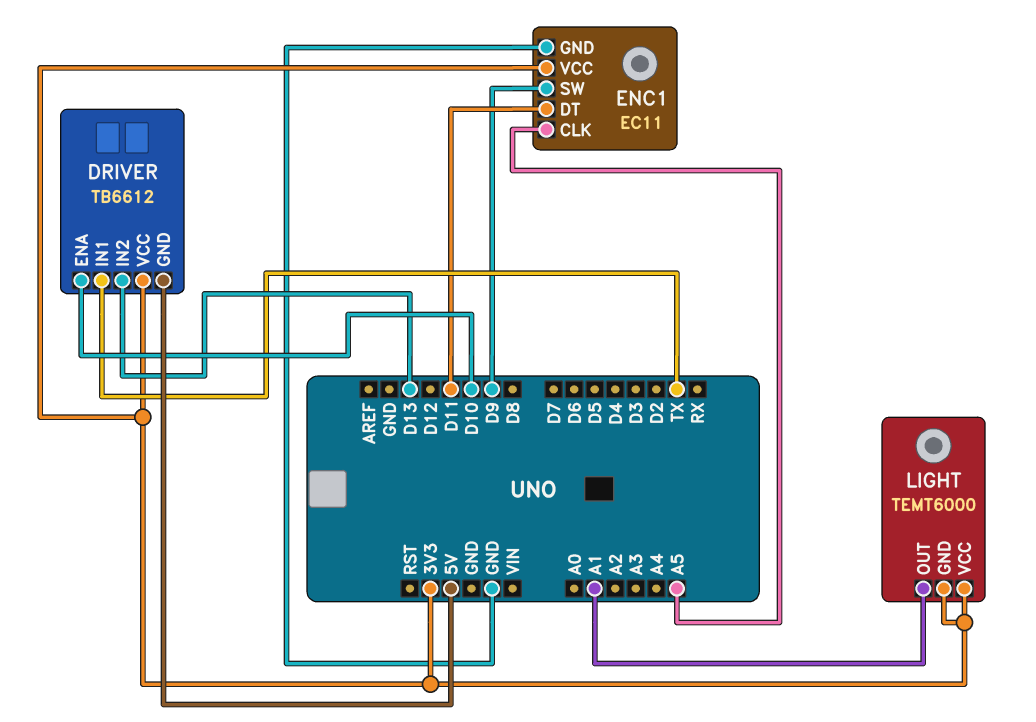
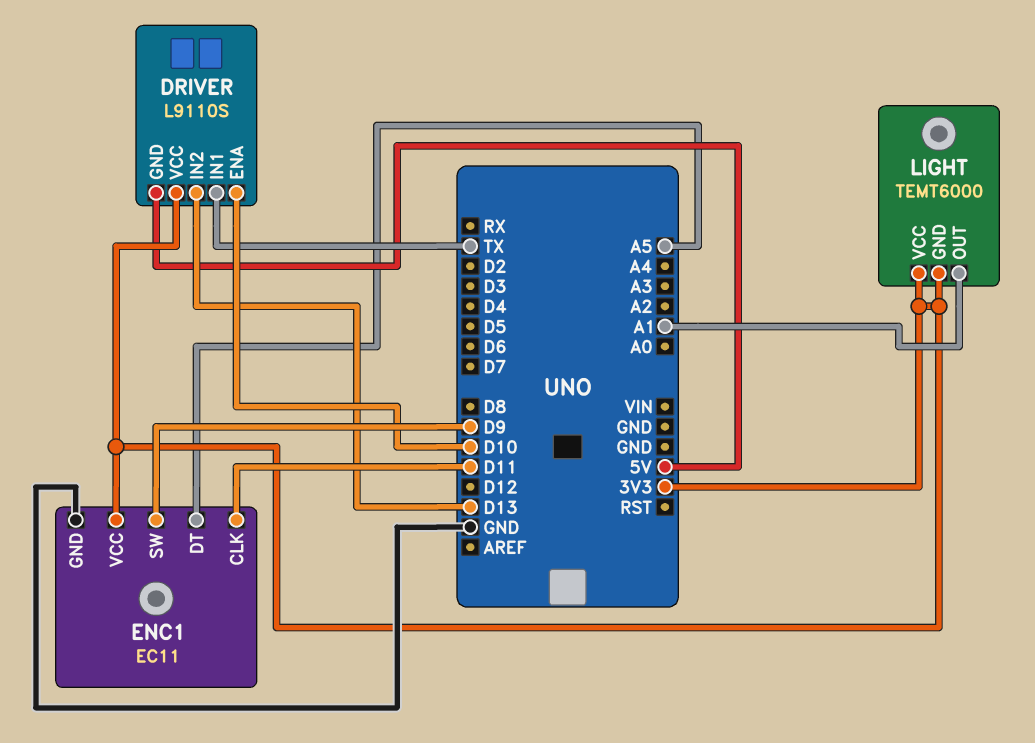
DRIVER: TB6612 -> L9110S
ENC1 pin CLK: A5 -> D11
ENC1 pin DT: D11 -> A5

